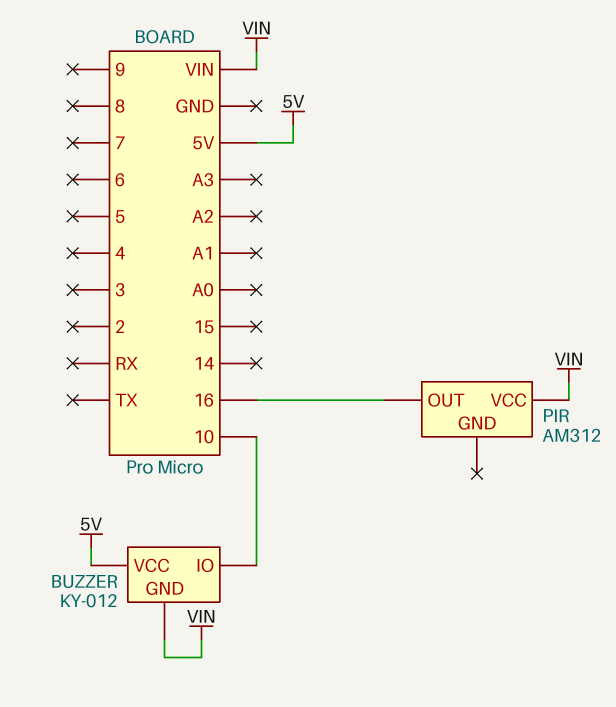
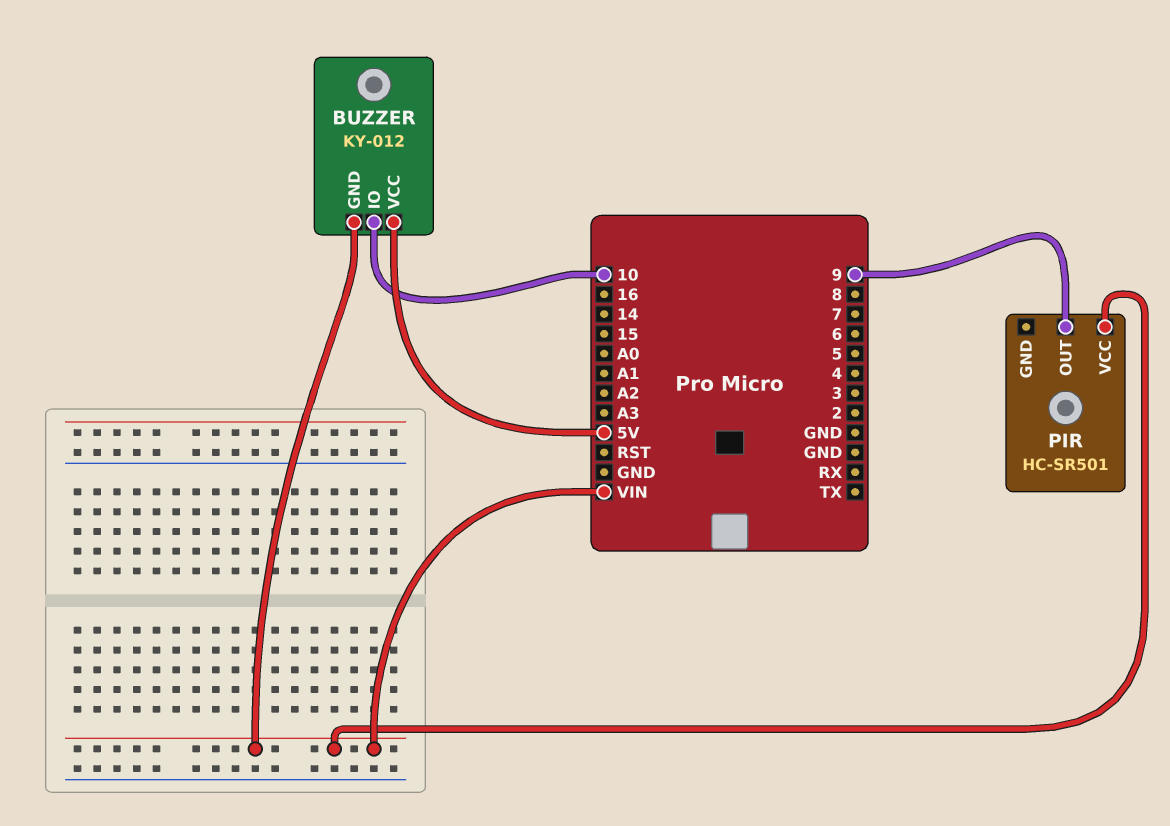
PIR: AM312 -> HC-SR501
PIR pin OUT: 16 -> 9

